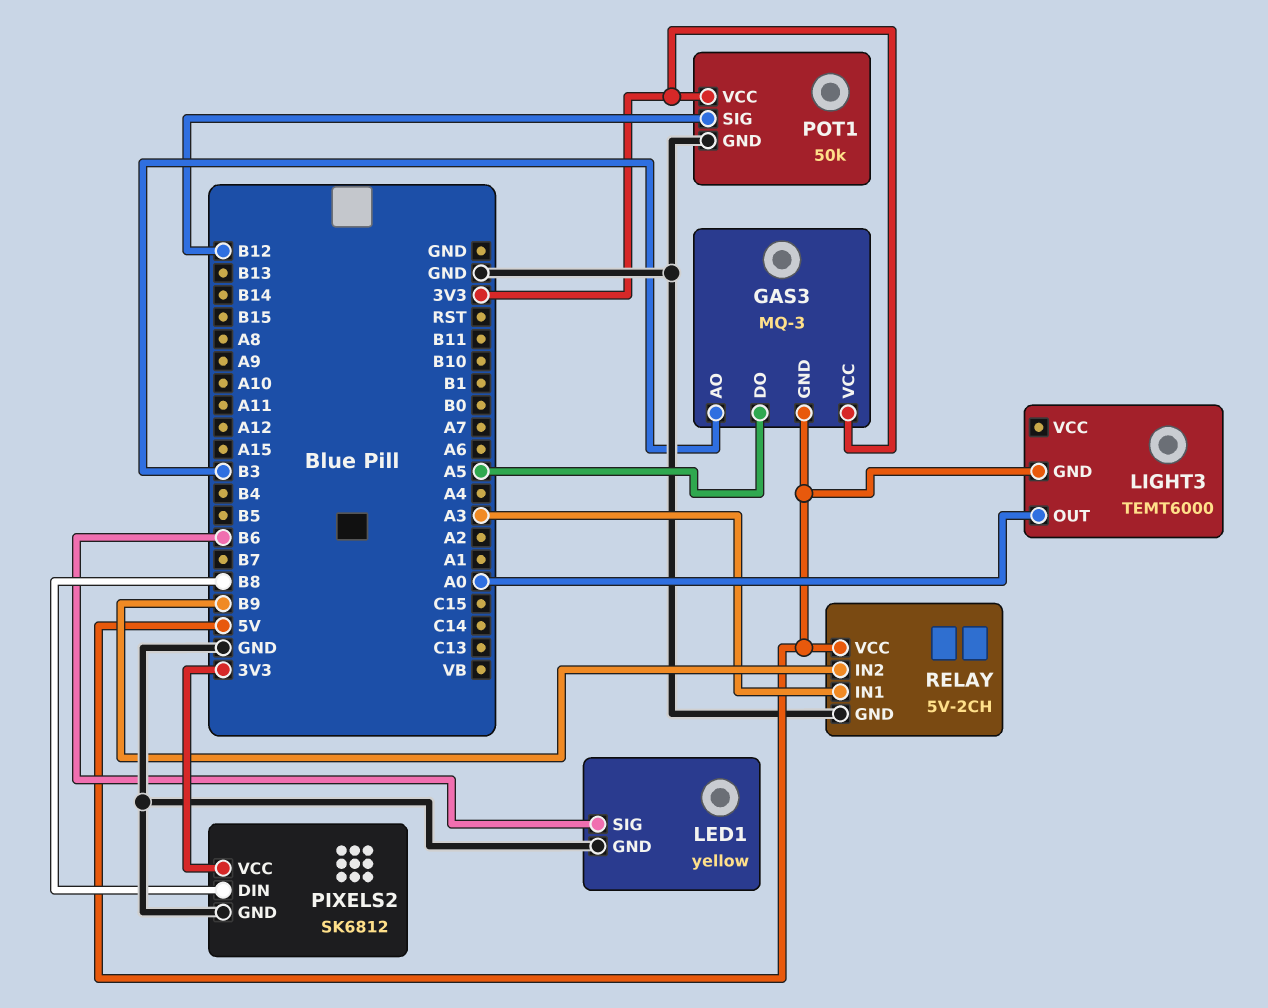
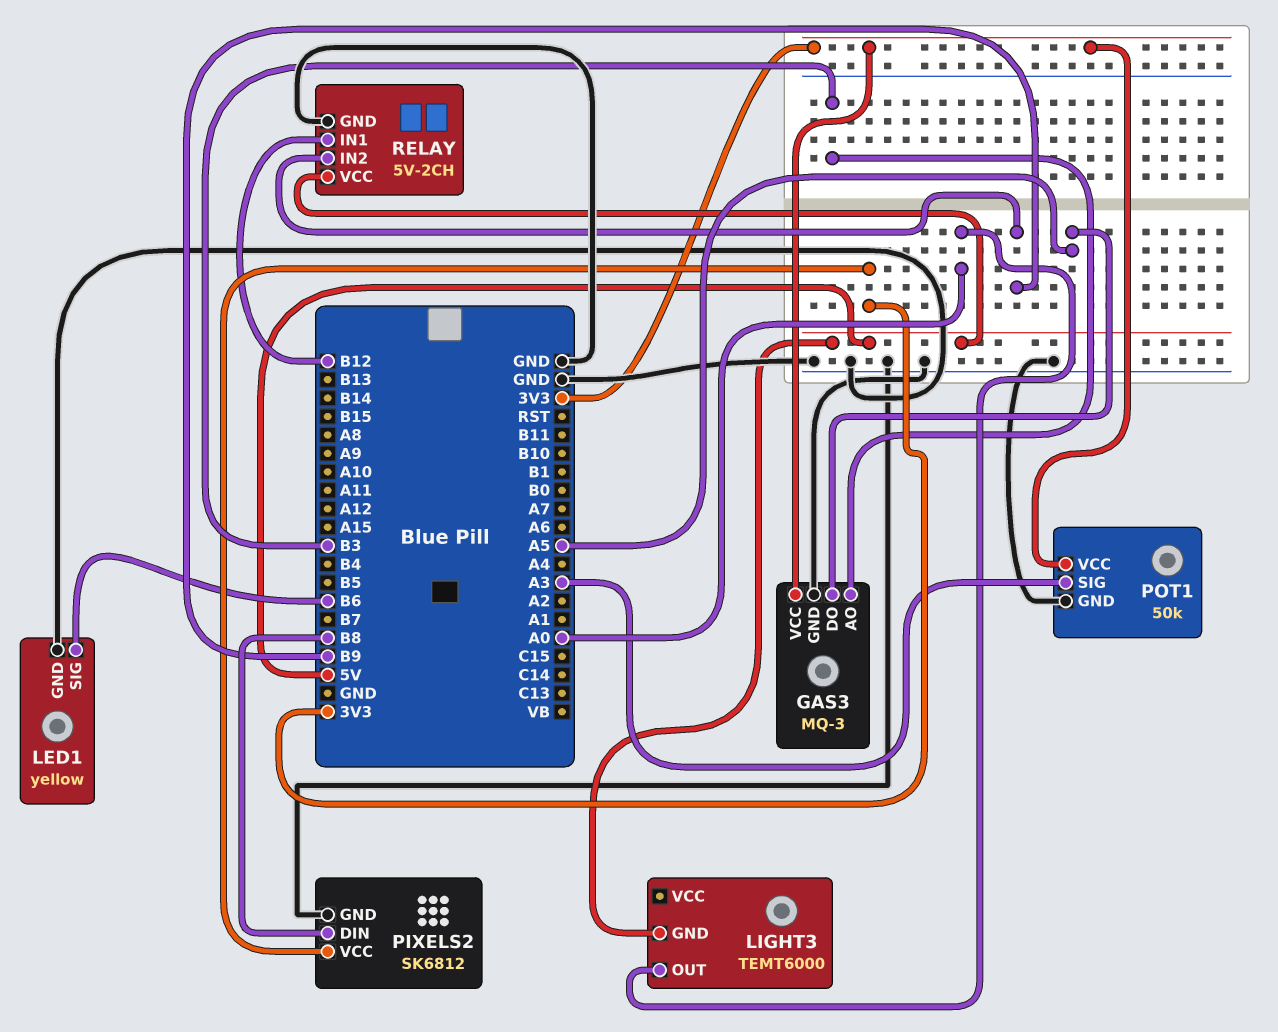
GAS3 pin GND: 5V -> GND
POT1 pin SIG: B12 -> A3
RELAY pin IN1: A3 -> B12

